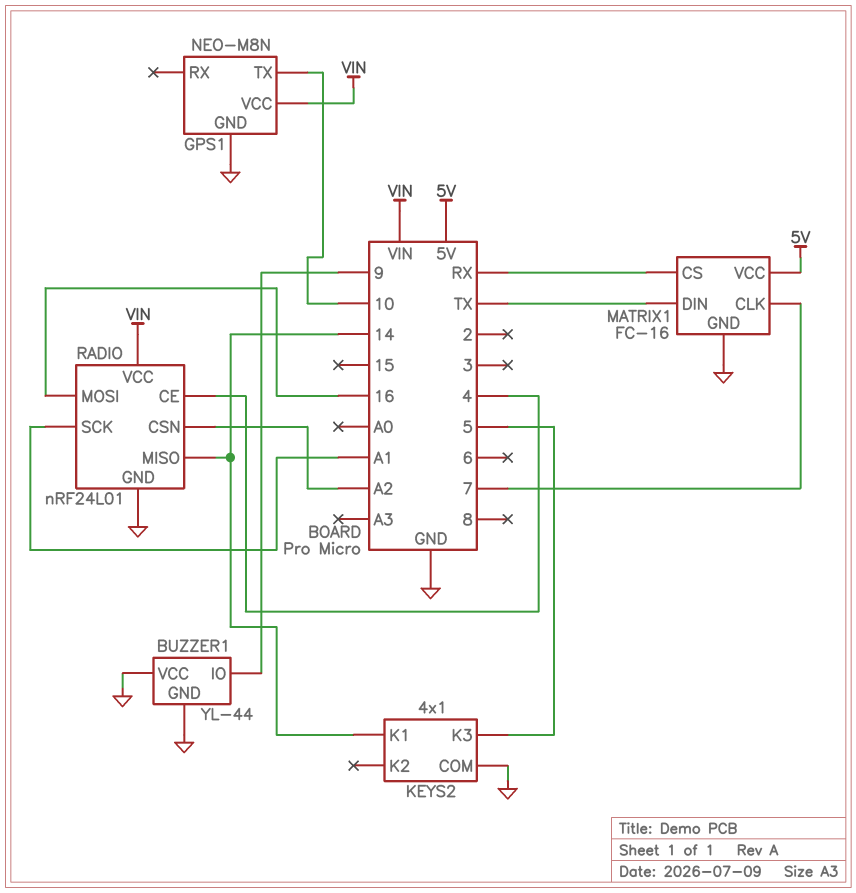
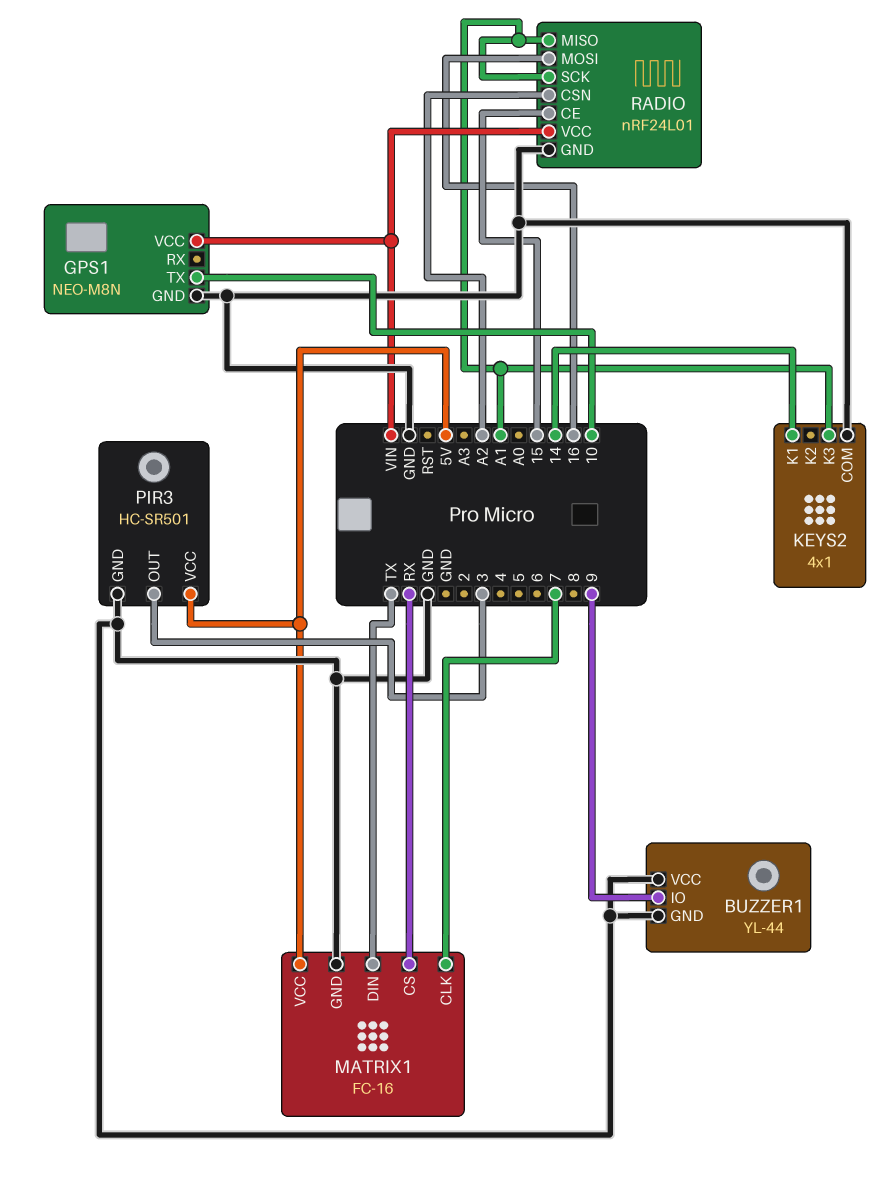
KEYS2 pin K3: 5 -> A1
PIR3: none -> HC-SR501
PIR3 pin GND: none -> GND
PIR3 pin OUT: none -> 3
PIR3 pin VCC: none -> 5V
RADIO pin CE: 4 -> 15
RADIO pin MISO: 14 -> A1

